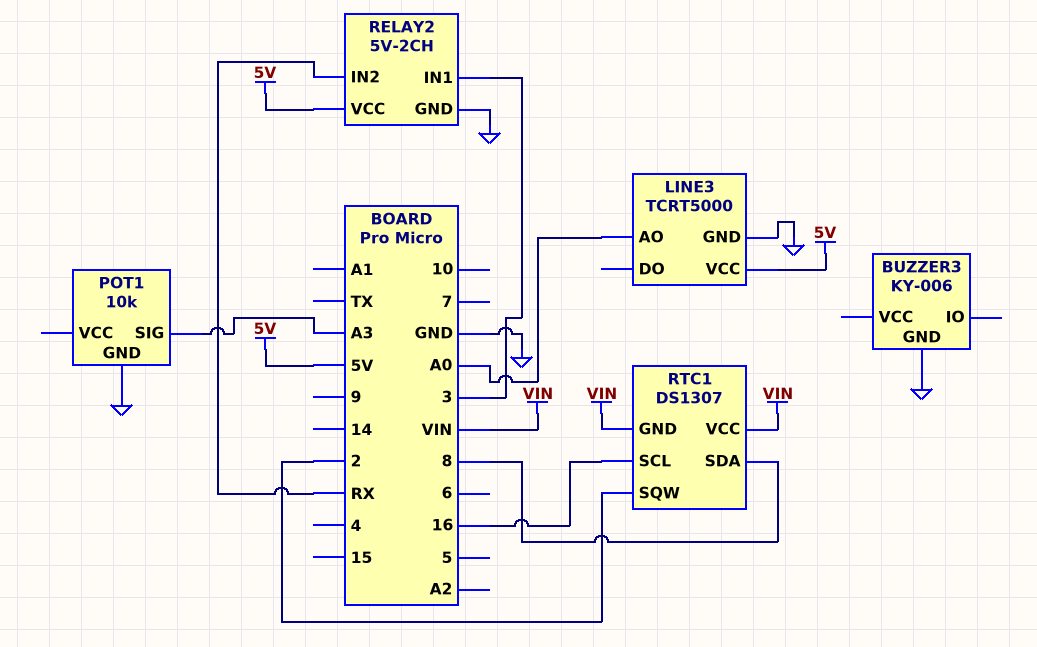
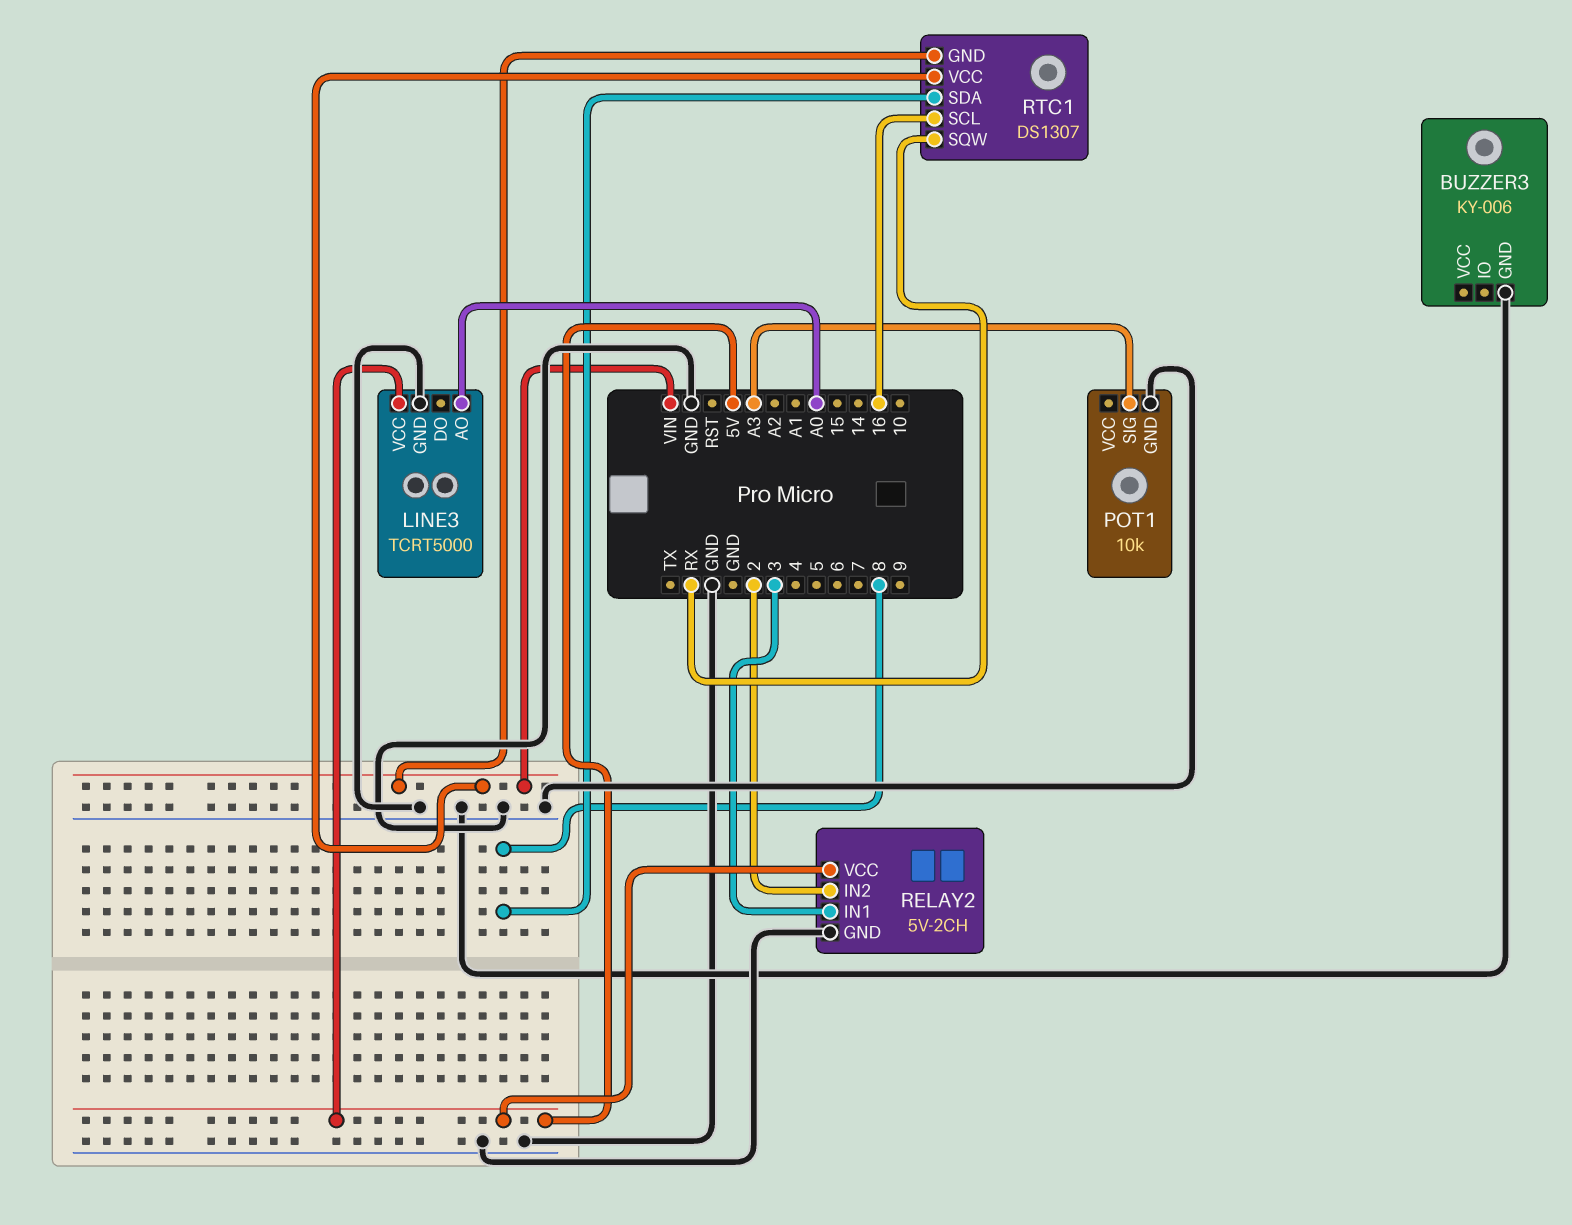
RELAY2 pin IN2: RX -> 2
RTC1 pin SQW: 2 -> RX

